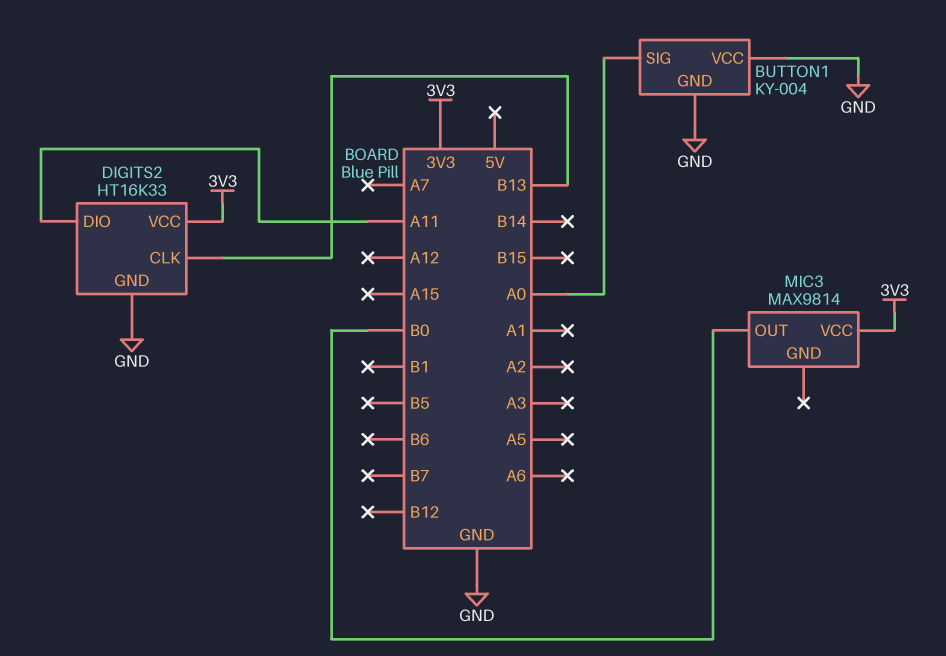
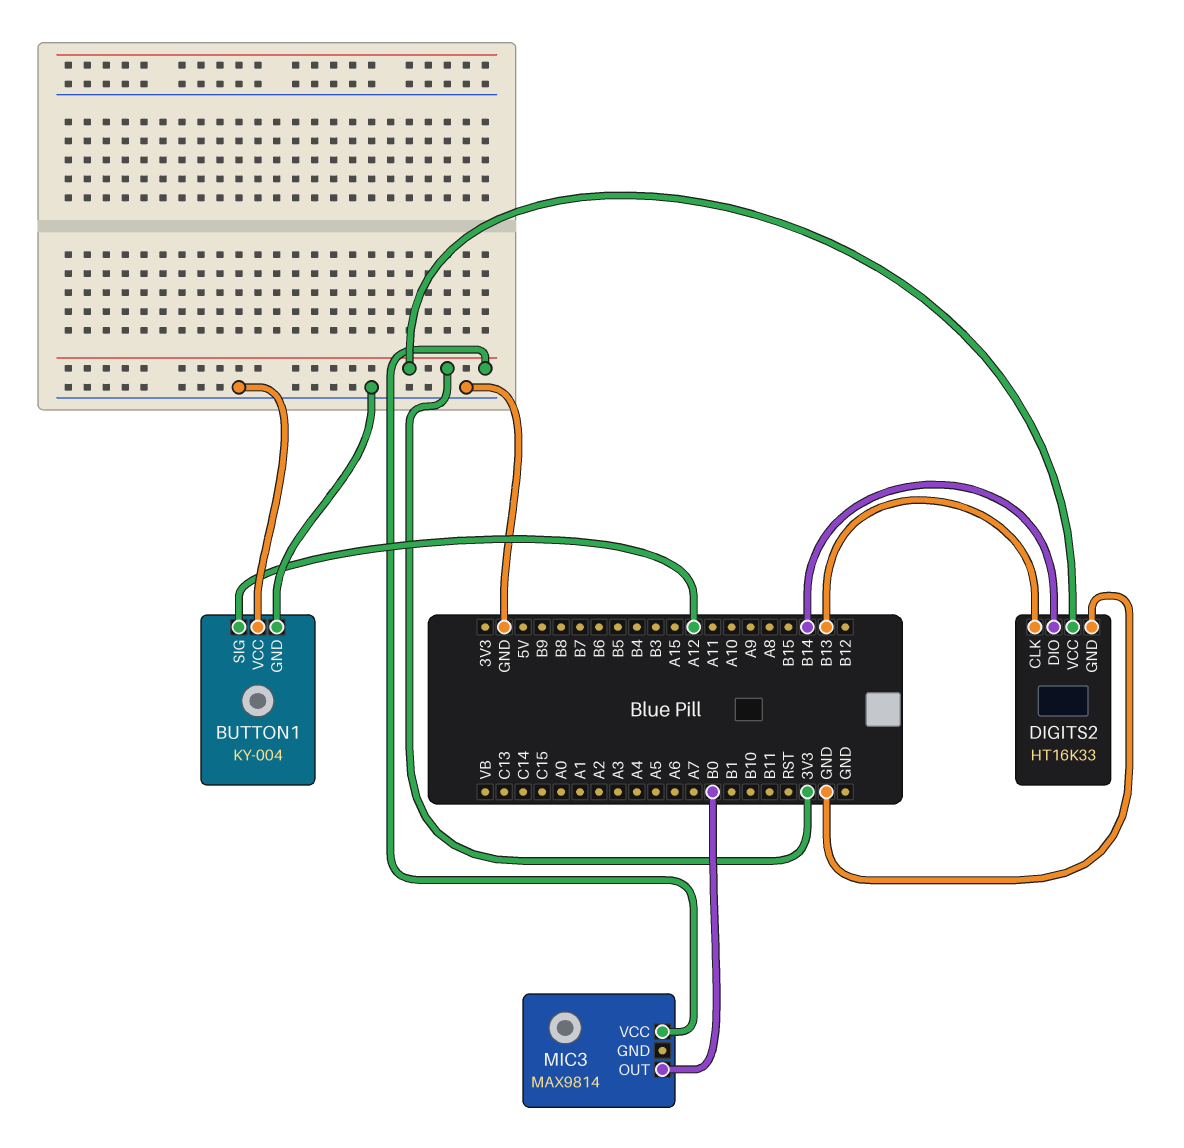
BUTTON1 pin SIG: A0 -> A12
DIGITS2 pin DIO: A11 -> B14

